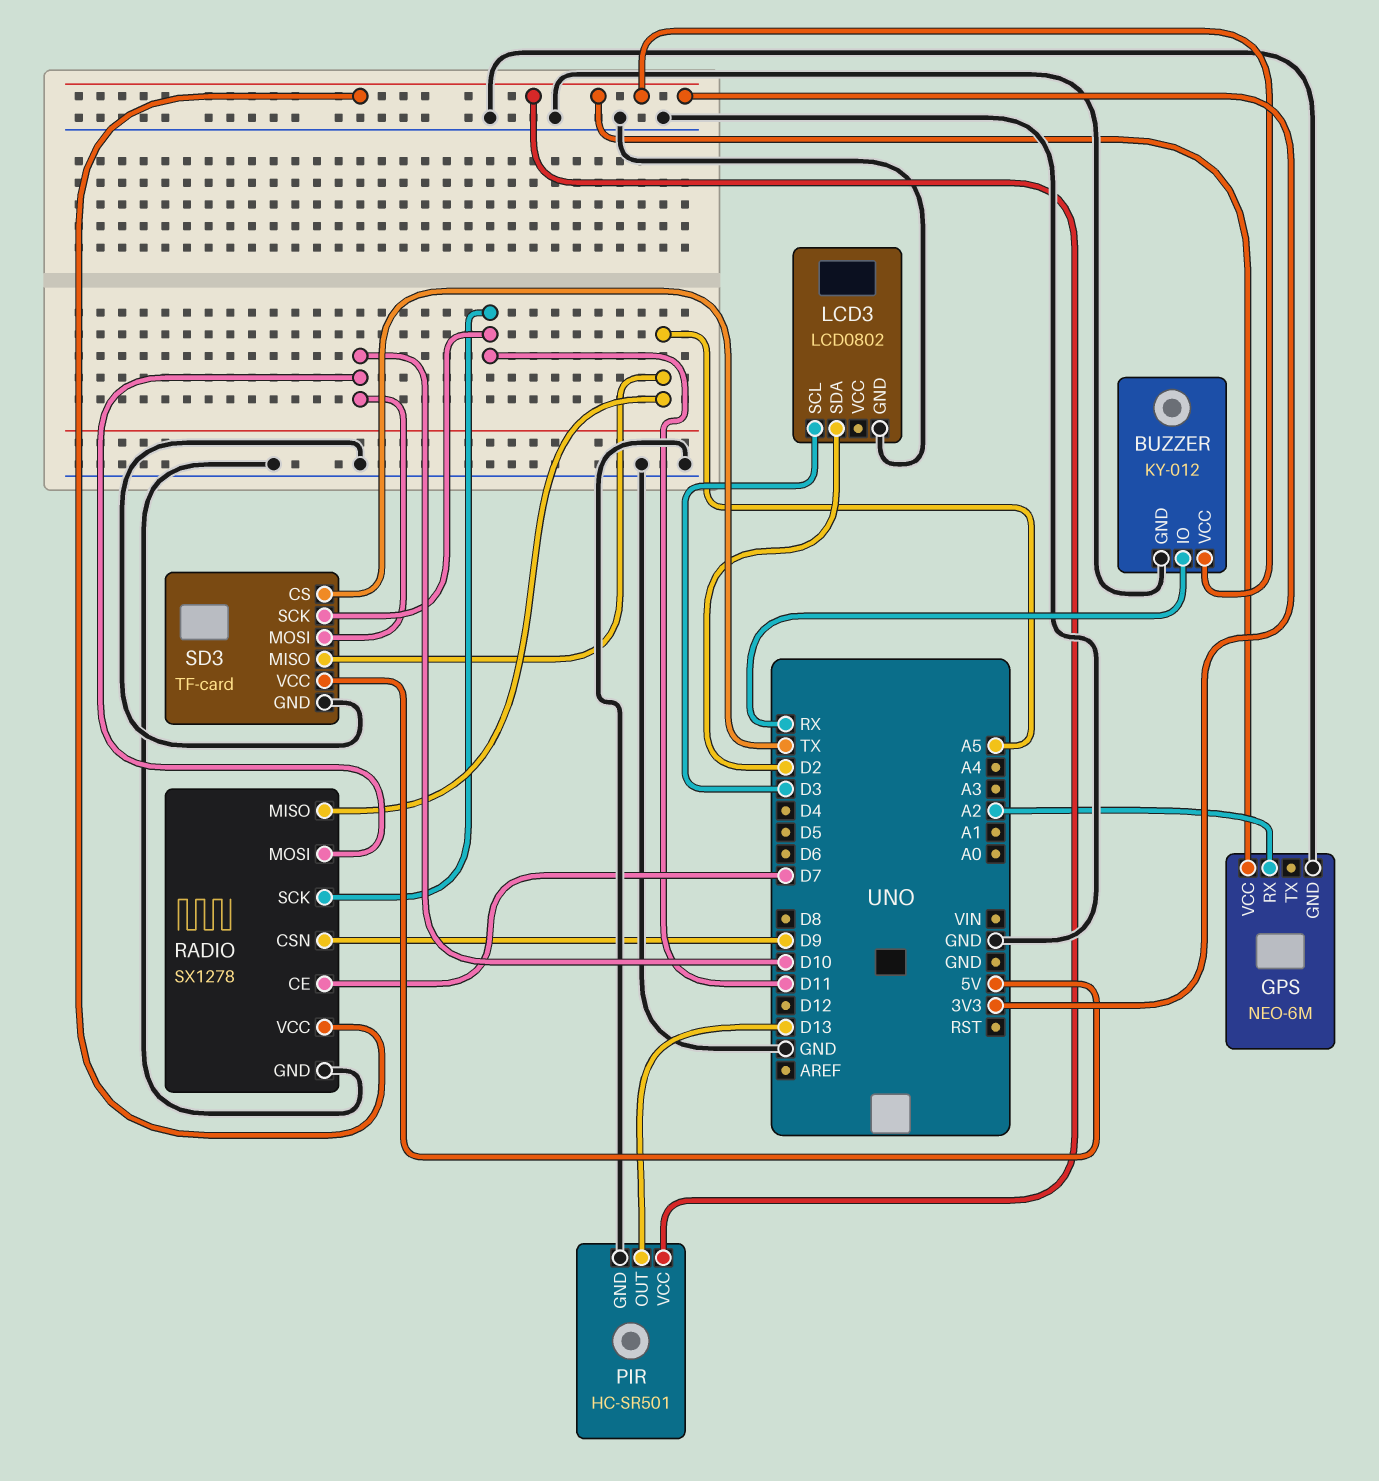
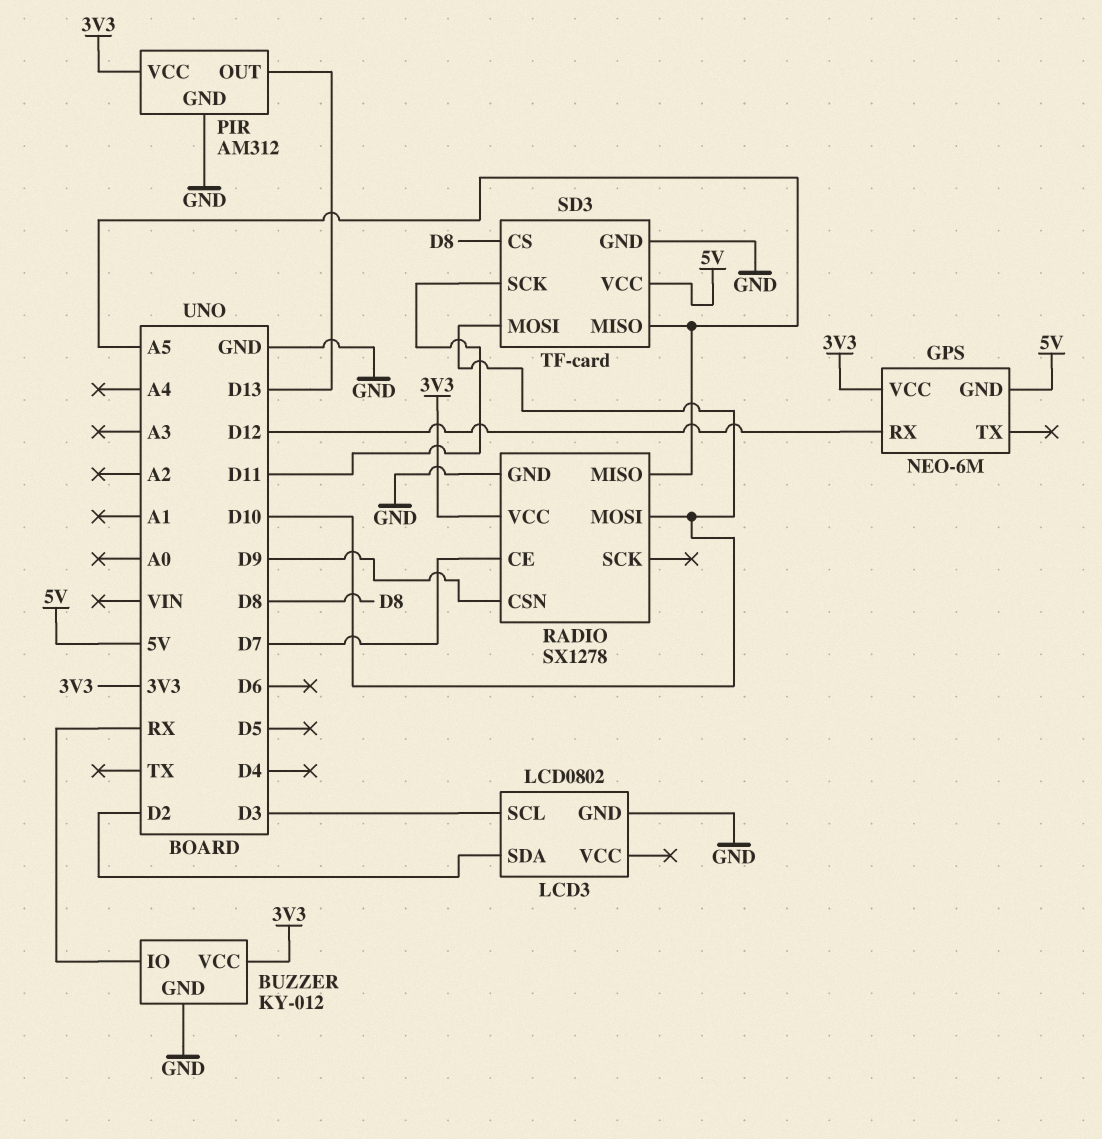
GPS pin GND: GND -> 5V
GPS pin RX: A2 -> D12
PIR: HC-SR501 -> AM312
RADIO pin SCK: D11 -> none
SD3 pin CS: TX -> D8

